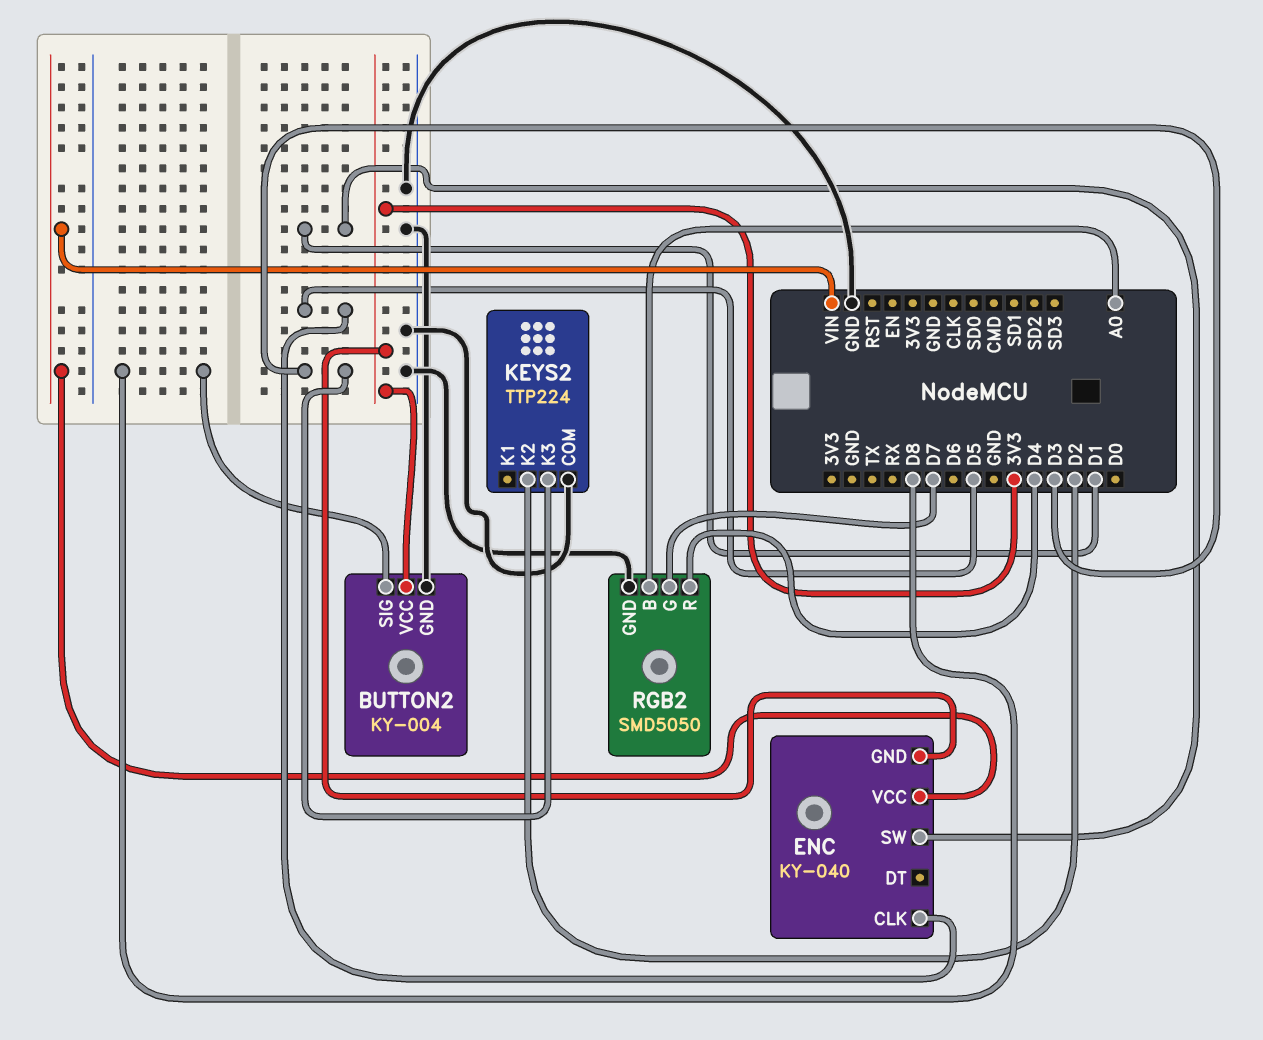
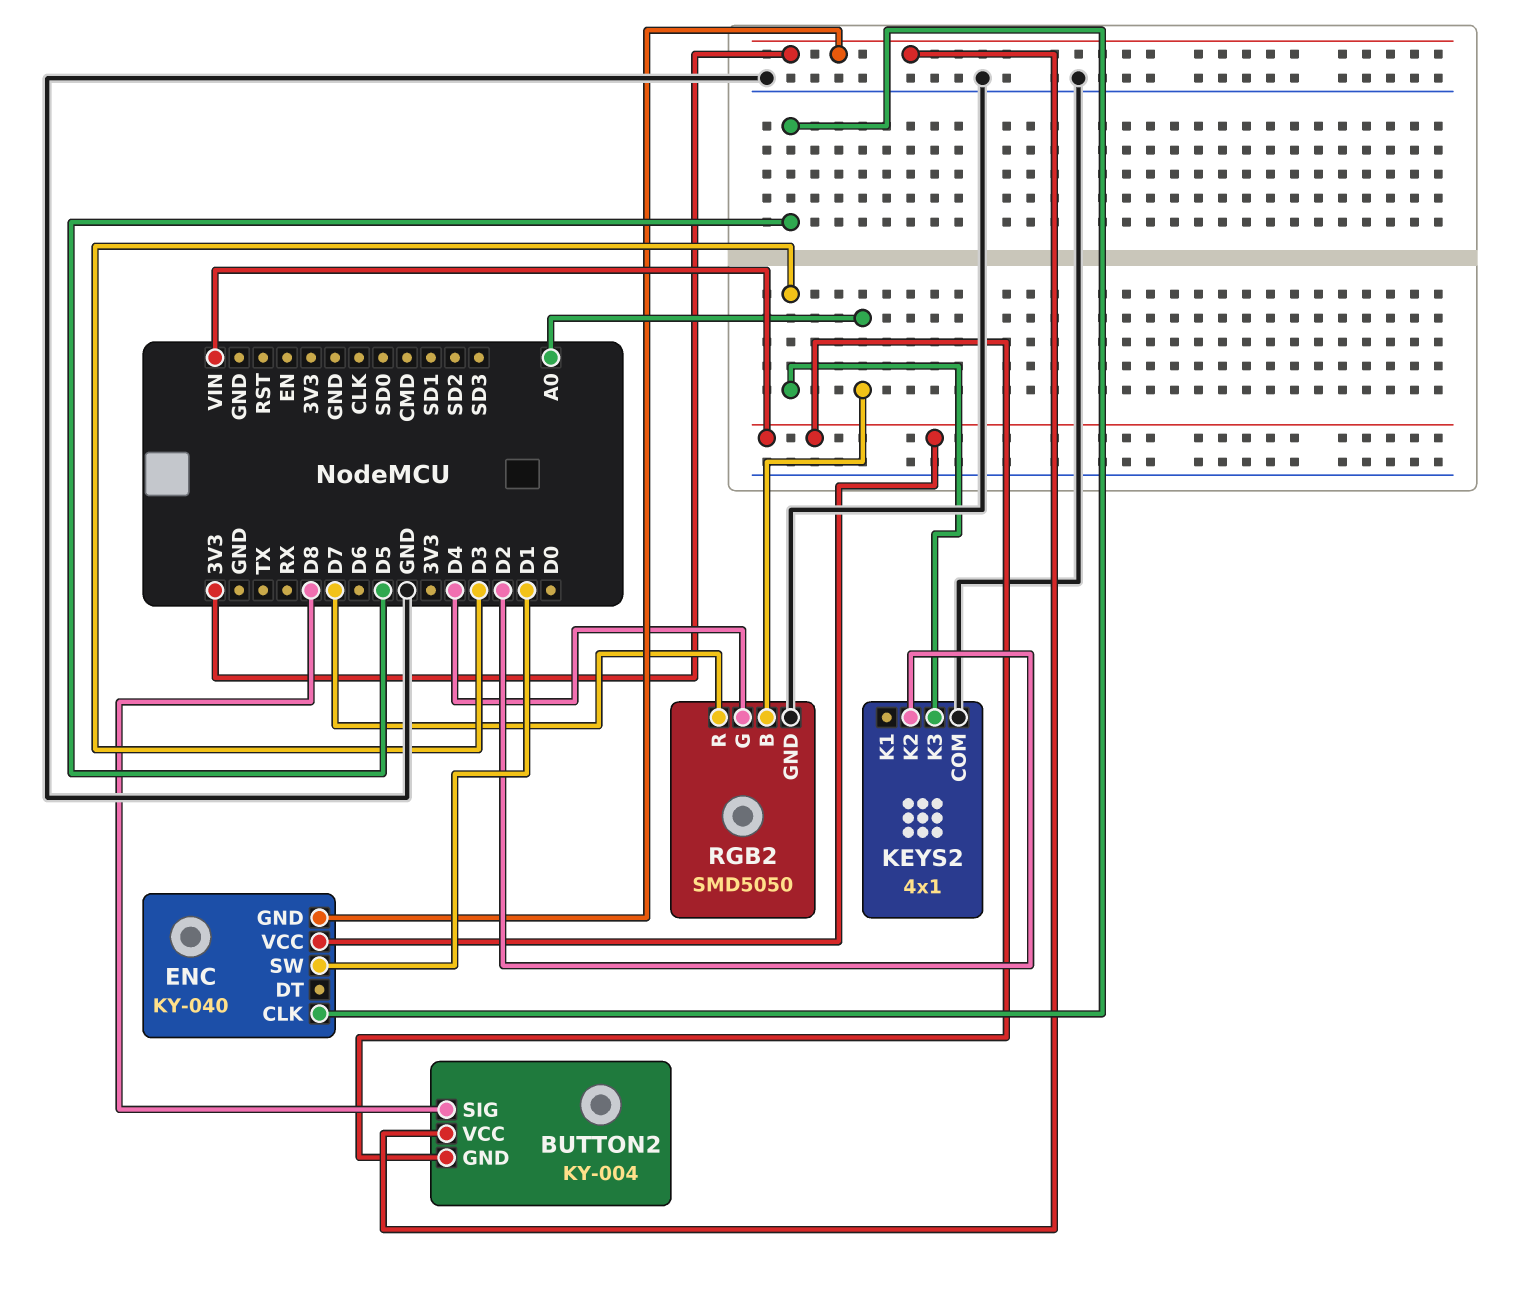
BUTTON2 pin GND: GND -> VIN
KEYS2: TTP224 -> 4x1
RGB2 pin G: D7 -> D4
RGB2 pin R: D4 -> D7

